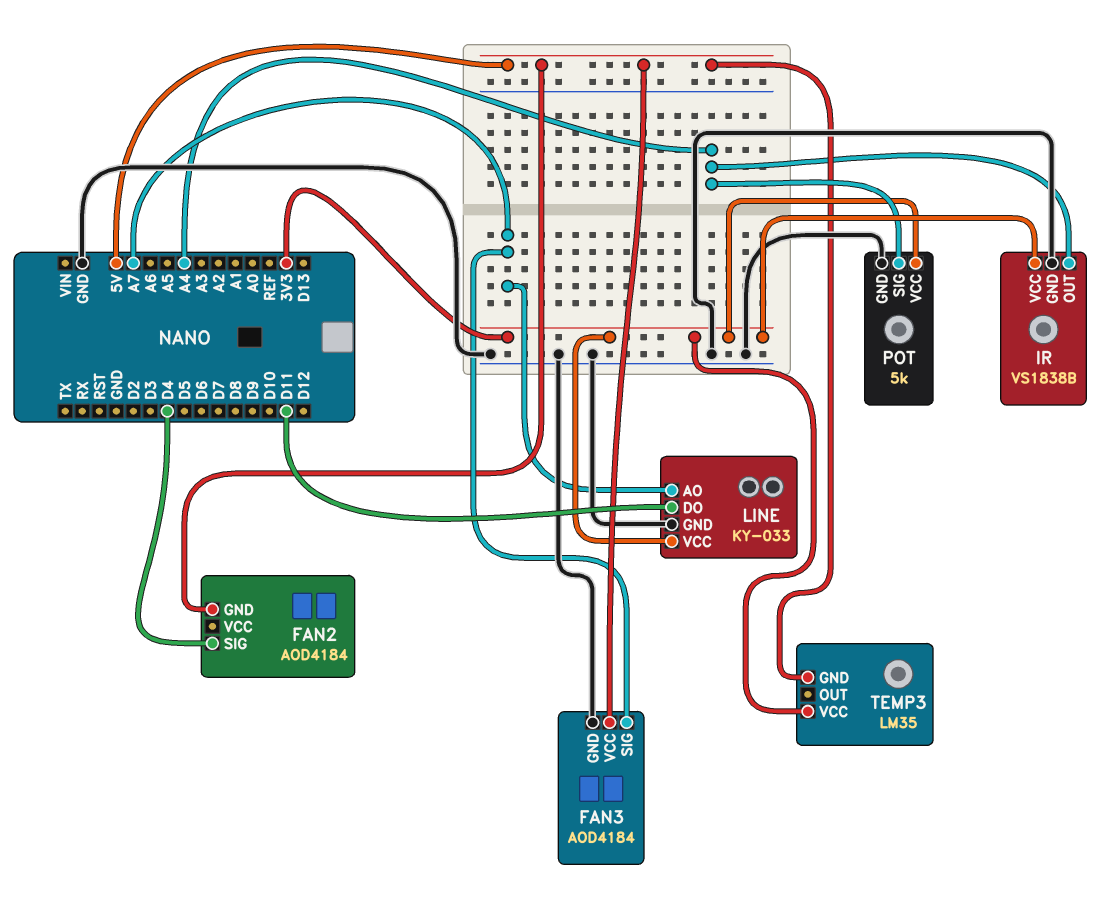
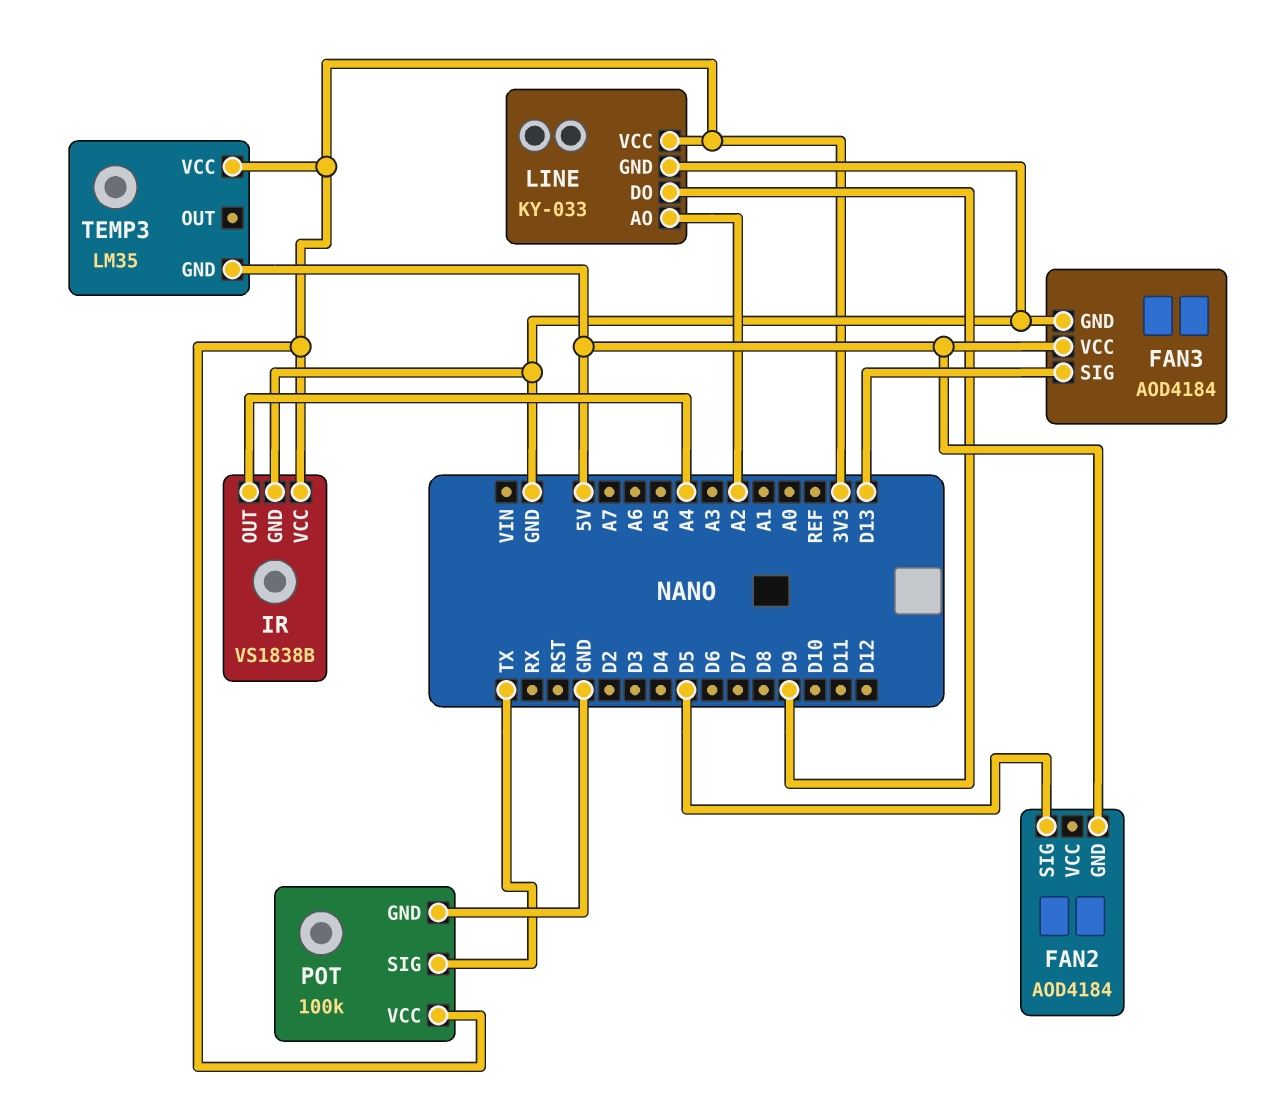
FAN2 pin SIG: D4 -> D5
FAN3 pin SIG: A7 -> D13
LINE pin AO: A7 -> A2
LINE pin DO: D11 -> D9
POT: 5k -> 100k
POT pin SIG: A4 -> TX

